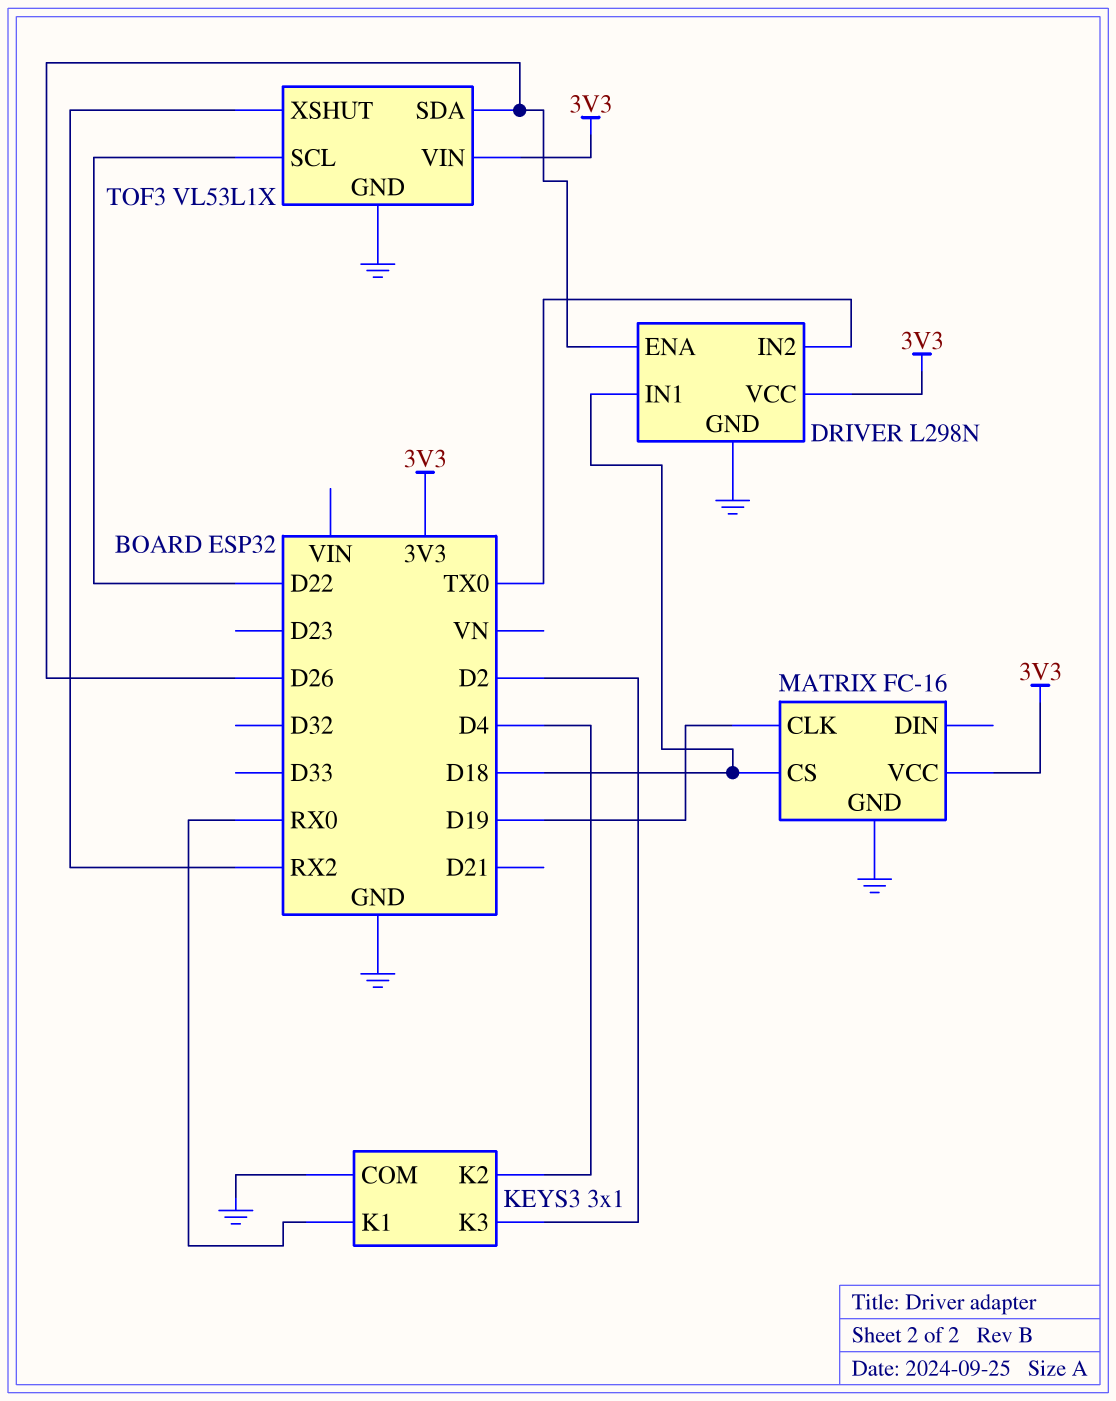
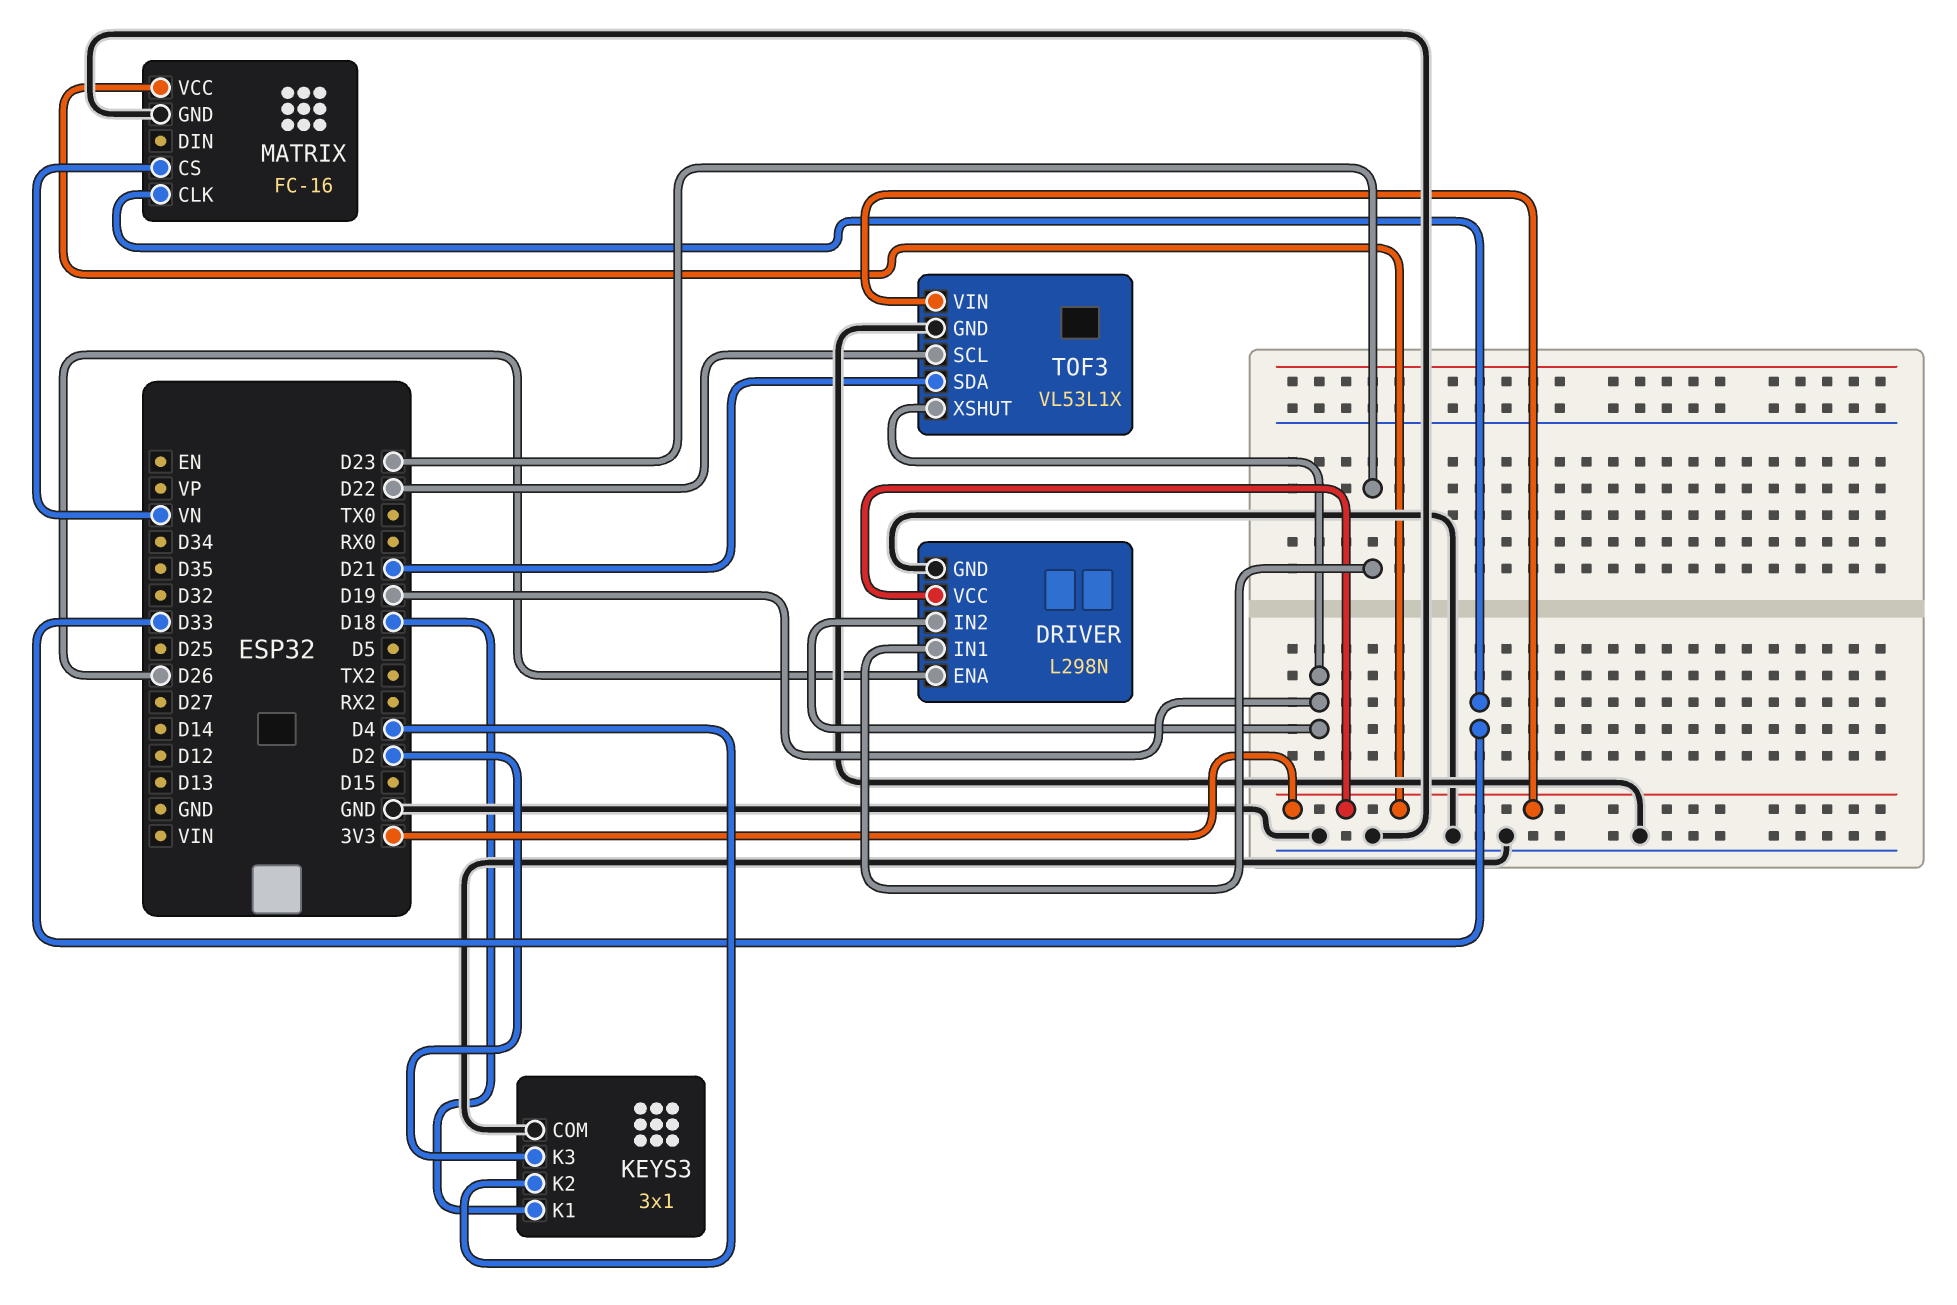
DRIVER pin IN1: D18 -> D23
DRIVER pin IN2: TX0 -> D19
KEYS3 pin K1: RX0 -> D18
MATRIX pin CLK: D19 -> D33
MATRIX pin CS: D18 -> VN
TOF3 pin SDA: D26 -> D21
TOF3 pin XSHUT: RX2 -> D19

